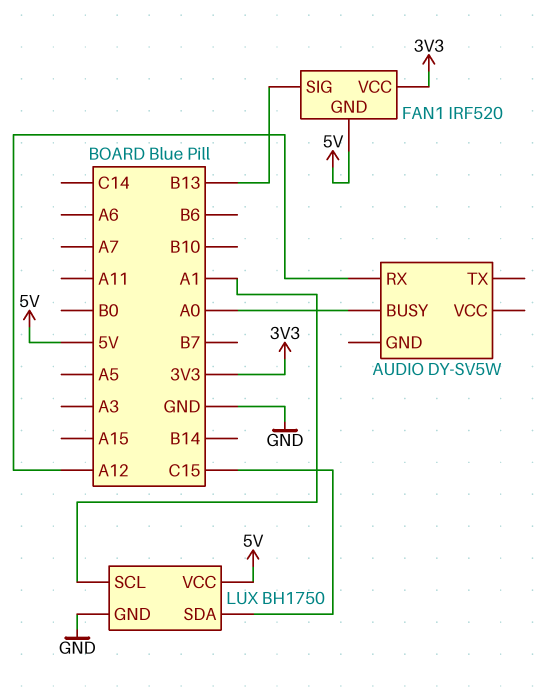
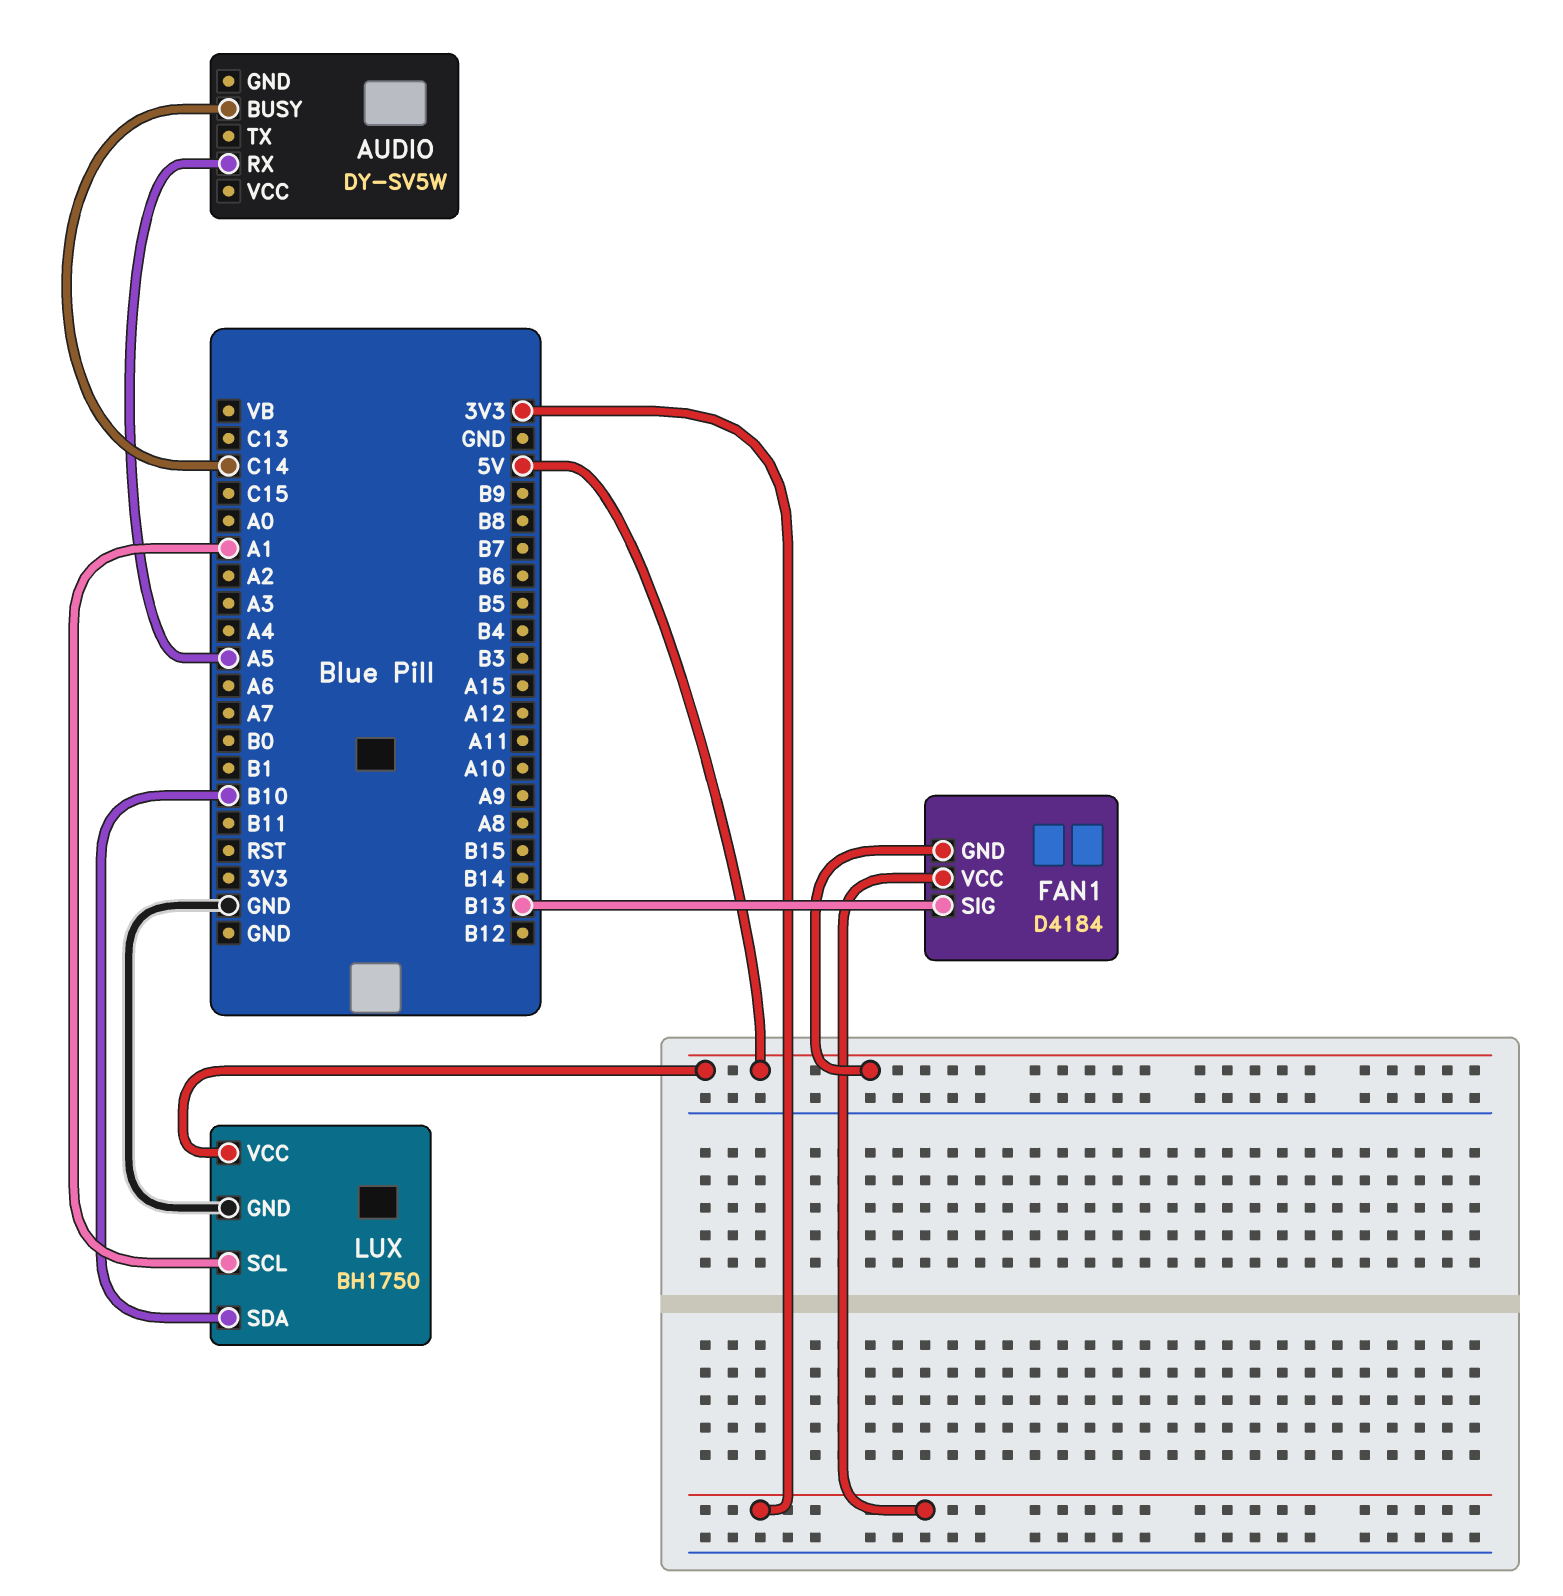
AUDIO pin BUSY: A0 -> C14
AUDIO pin RX: A12 -> A5
FAN1: IRF520 -> D4184
LUX pin SDA: C15 -> B10

